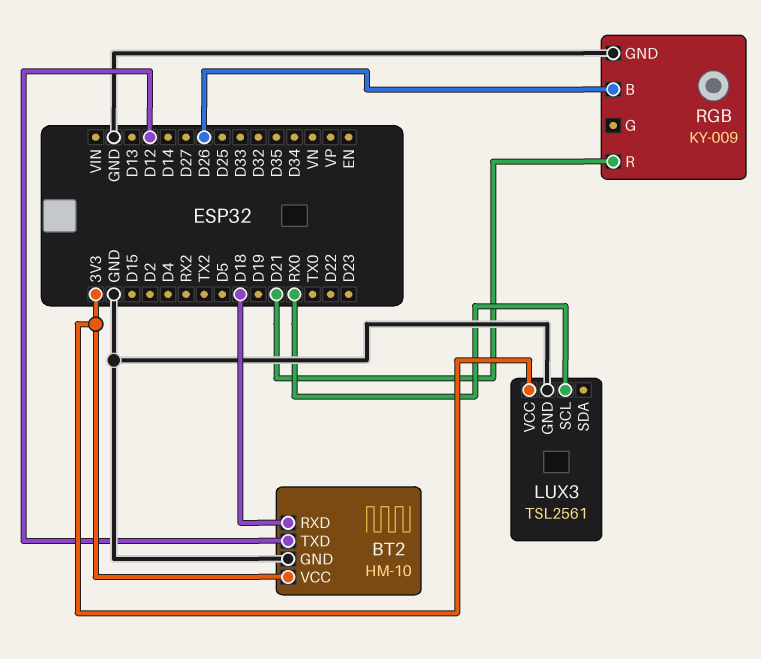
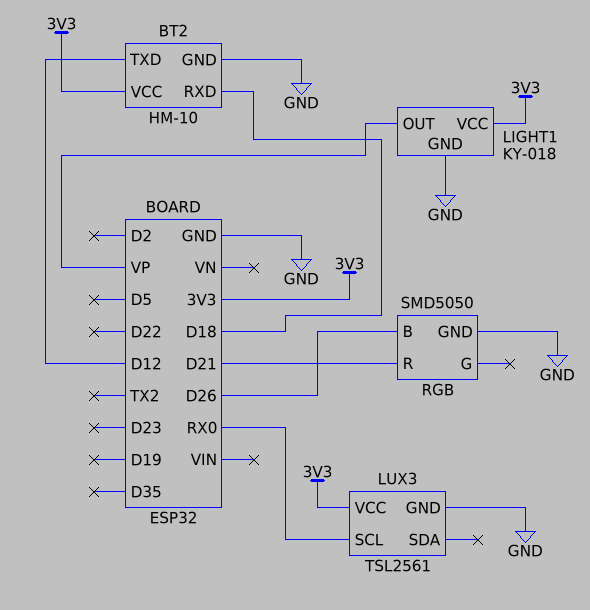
LIGHT1: none -> KY-018
LIGHT1 pin GND: none -> GND
LIGHT1 pin OUT: none -> VP
LIGHT1 pin VCC: none -> 3V3
RGB: KY-009 -> SMD5050

